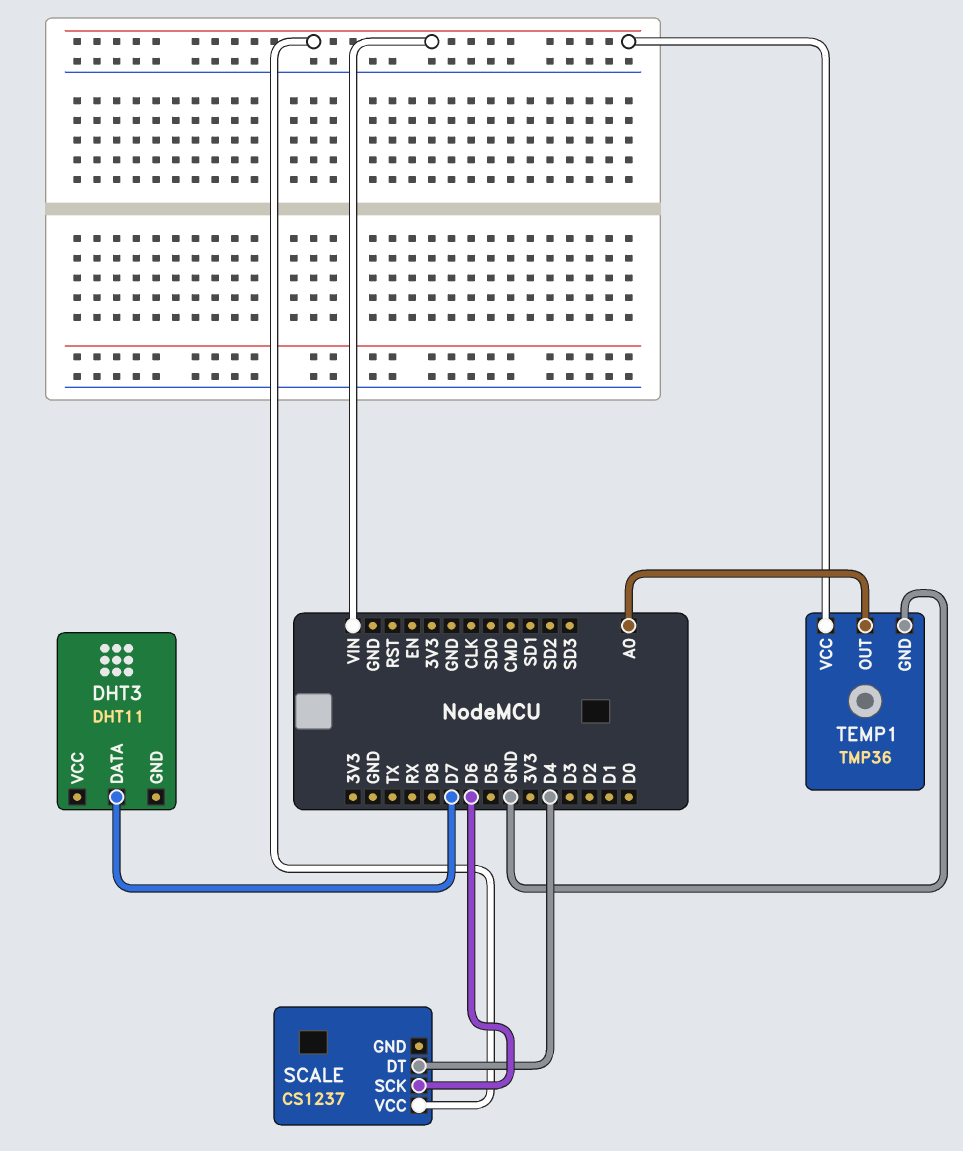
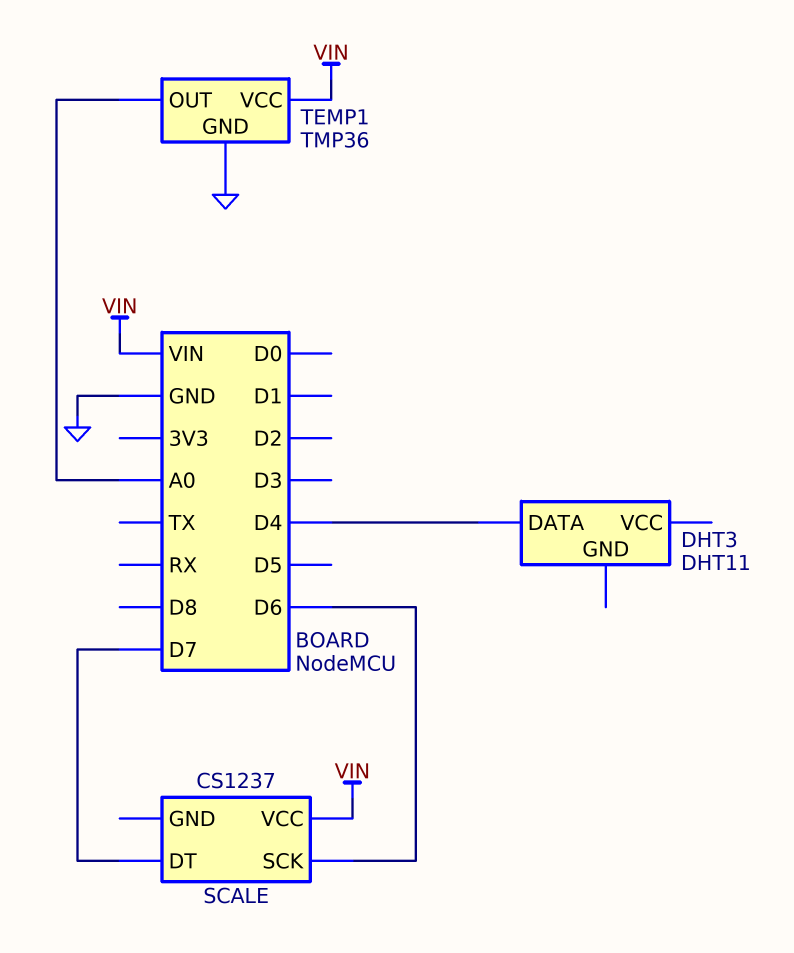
DHT3 pin DATA: D7 -> D4
SCALE pin DT: D4 -> D7

